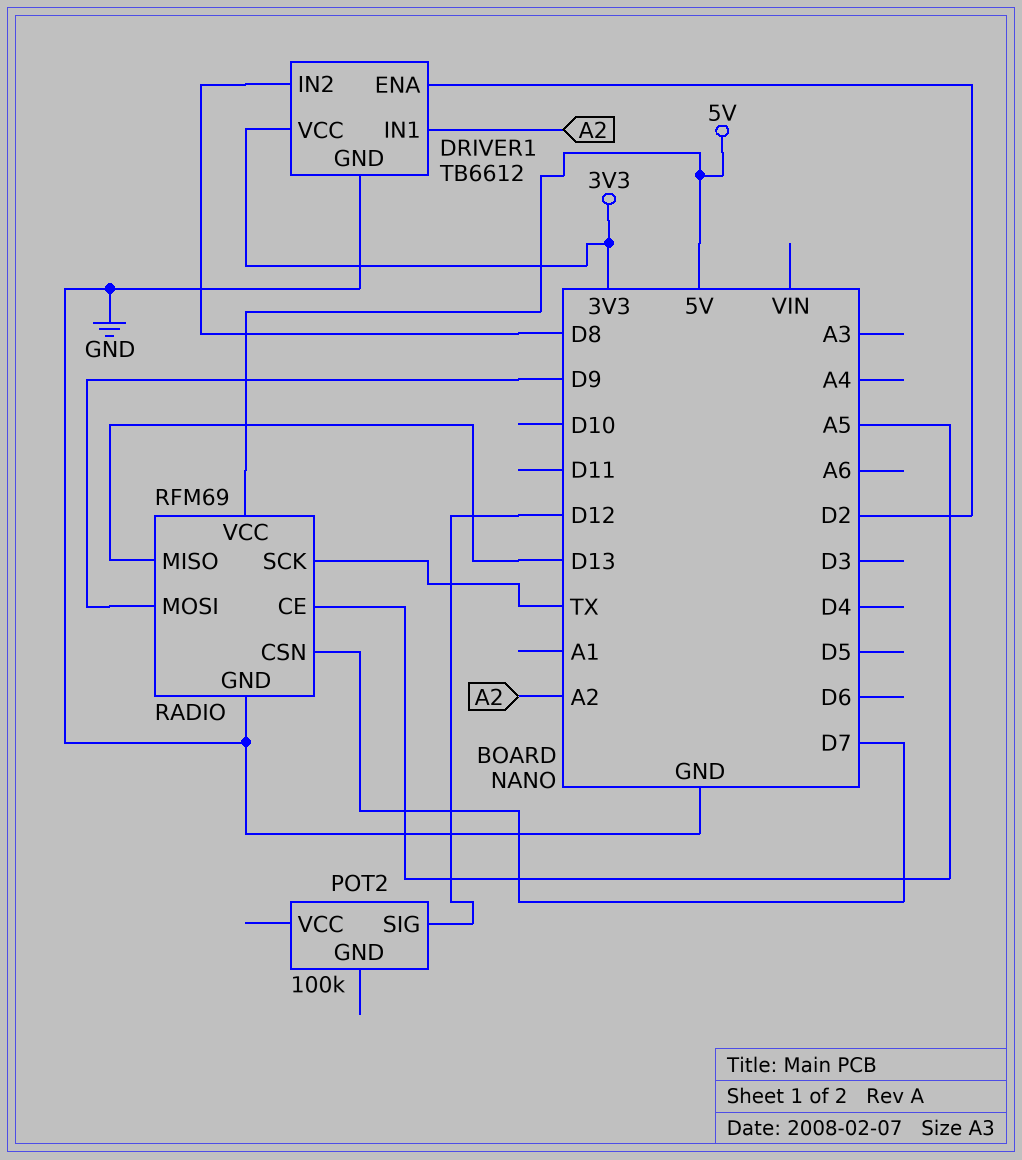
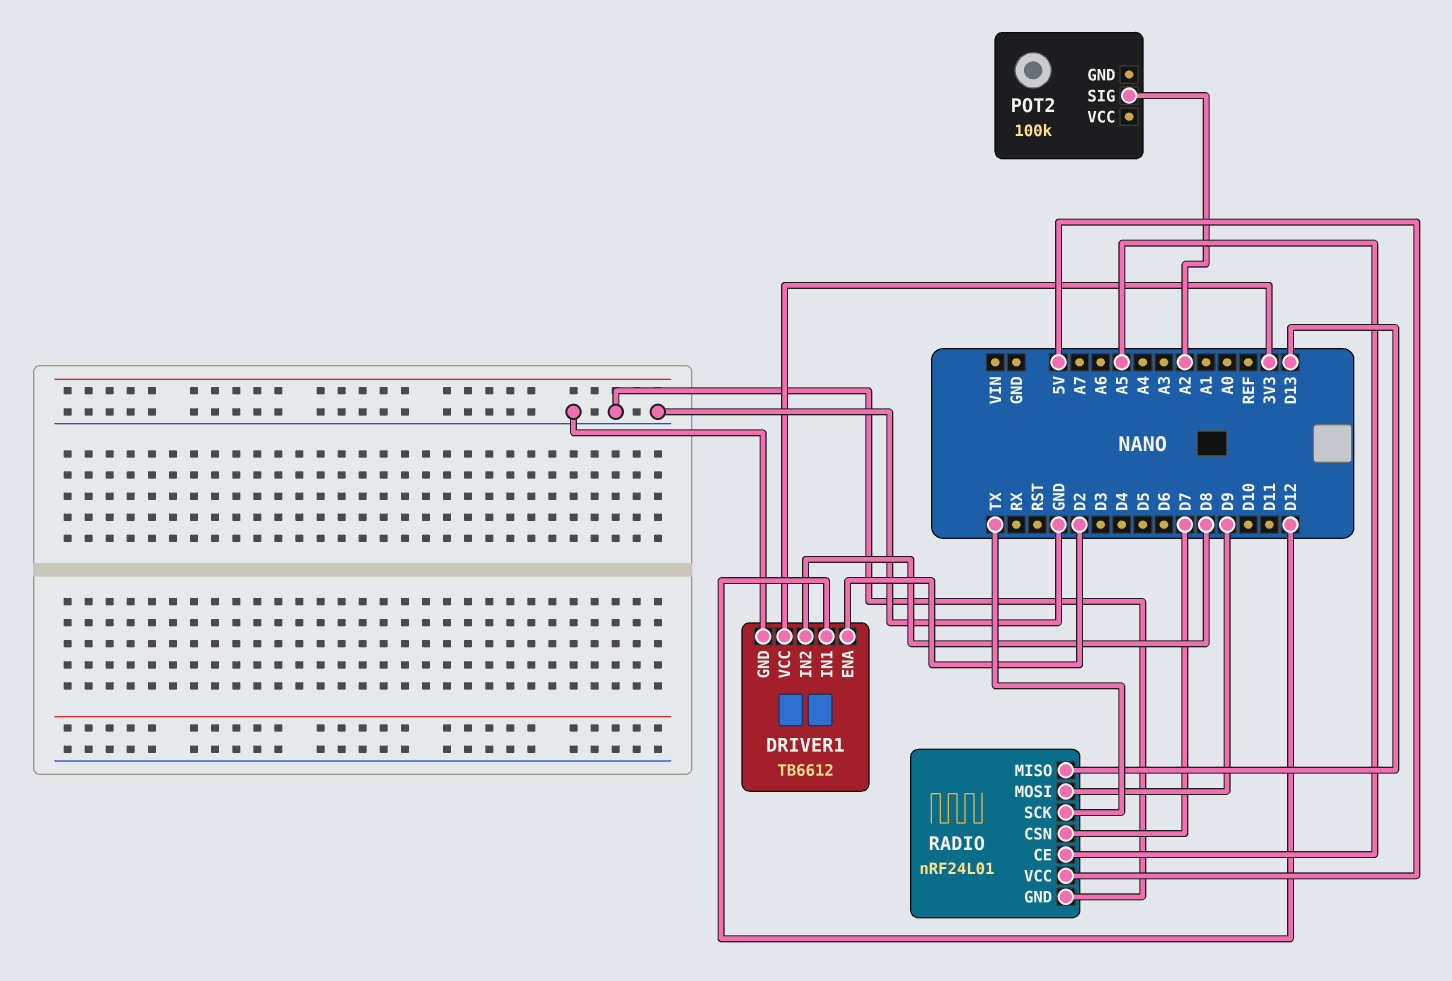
DRIVER1 pin IN1: A2 -> D12
POT2 pin SIG: D12 -> A2
RADIO: RFM69 -> nRF24L01

